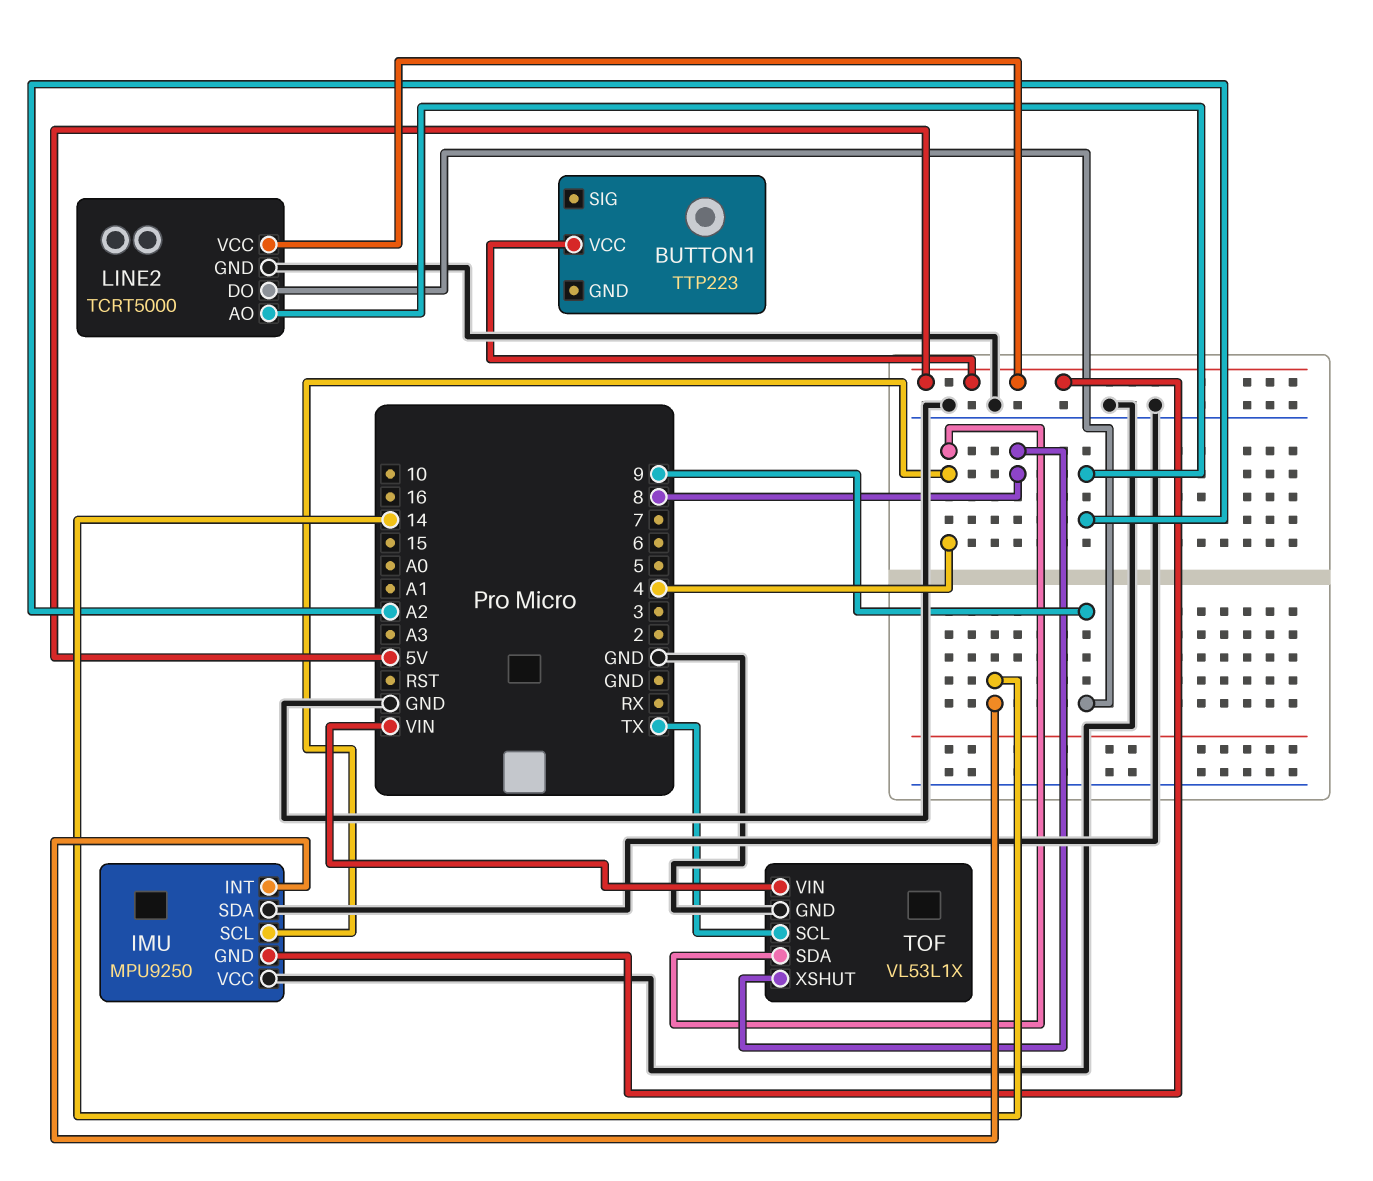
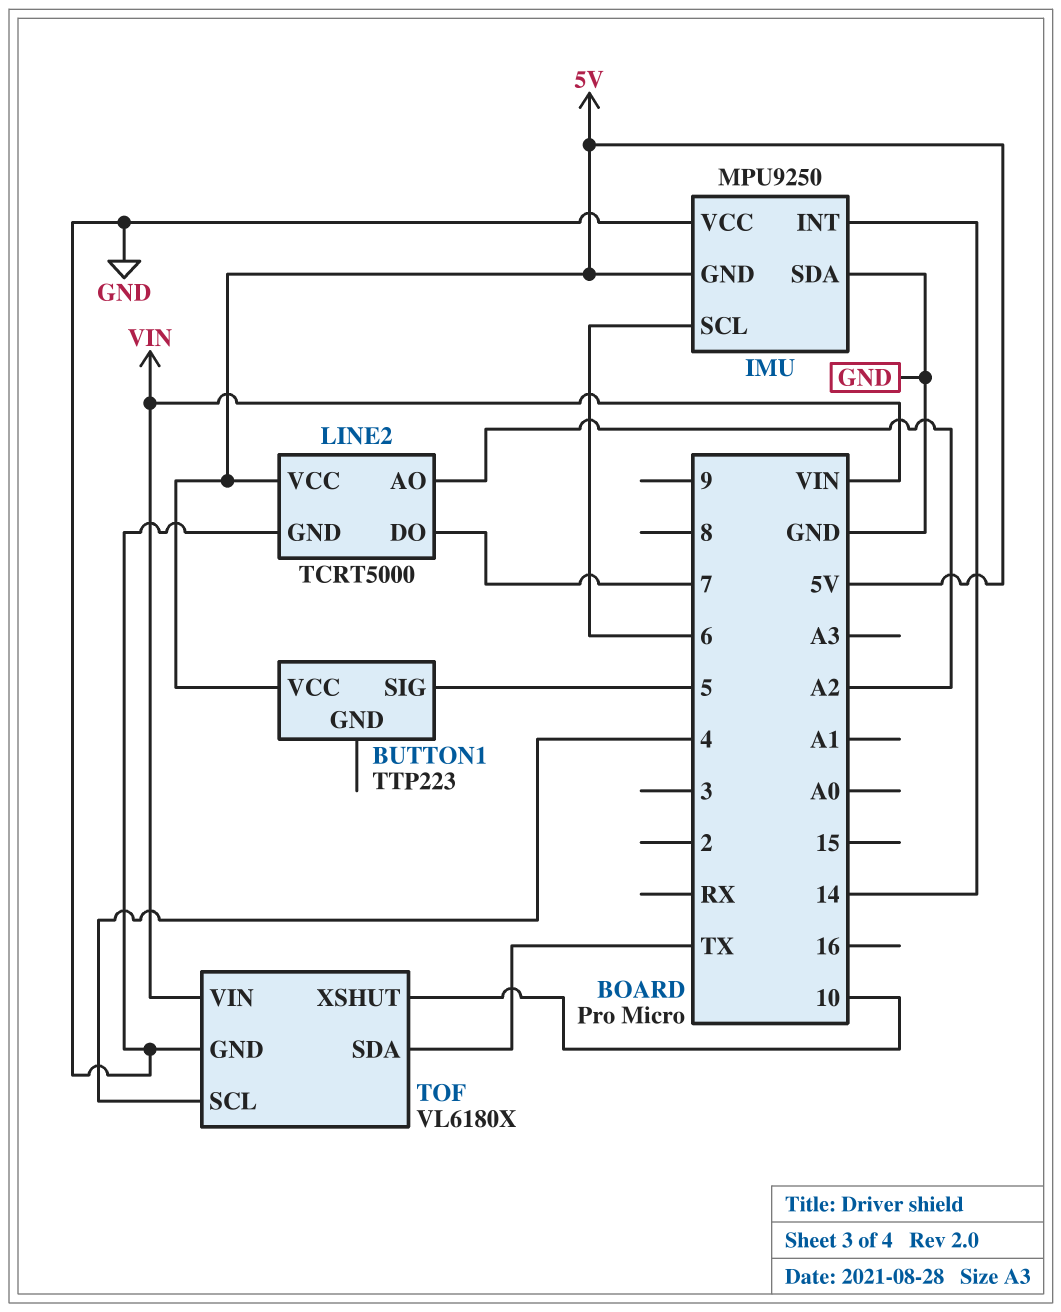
BUTTON1 pin SIG: none -> 5
IMU pin SCL: 4 -> 6
LINE2 pin DO: 9 -> 7
TOF: VL53L1X -> VL6180X
TOF pin SCL: TX -> 4
TOF pin SDA: 4 -> TX
TOF pin XSHUT: 8 -> 10

